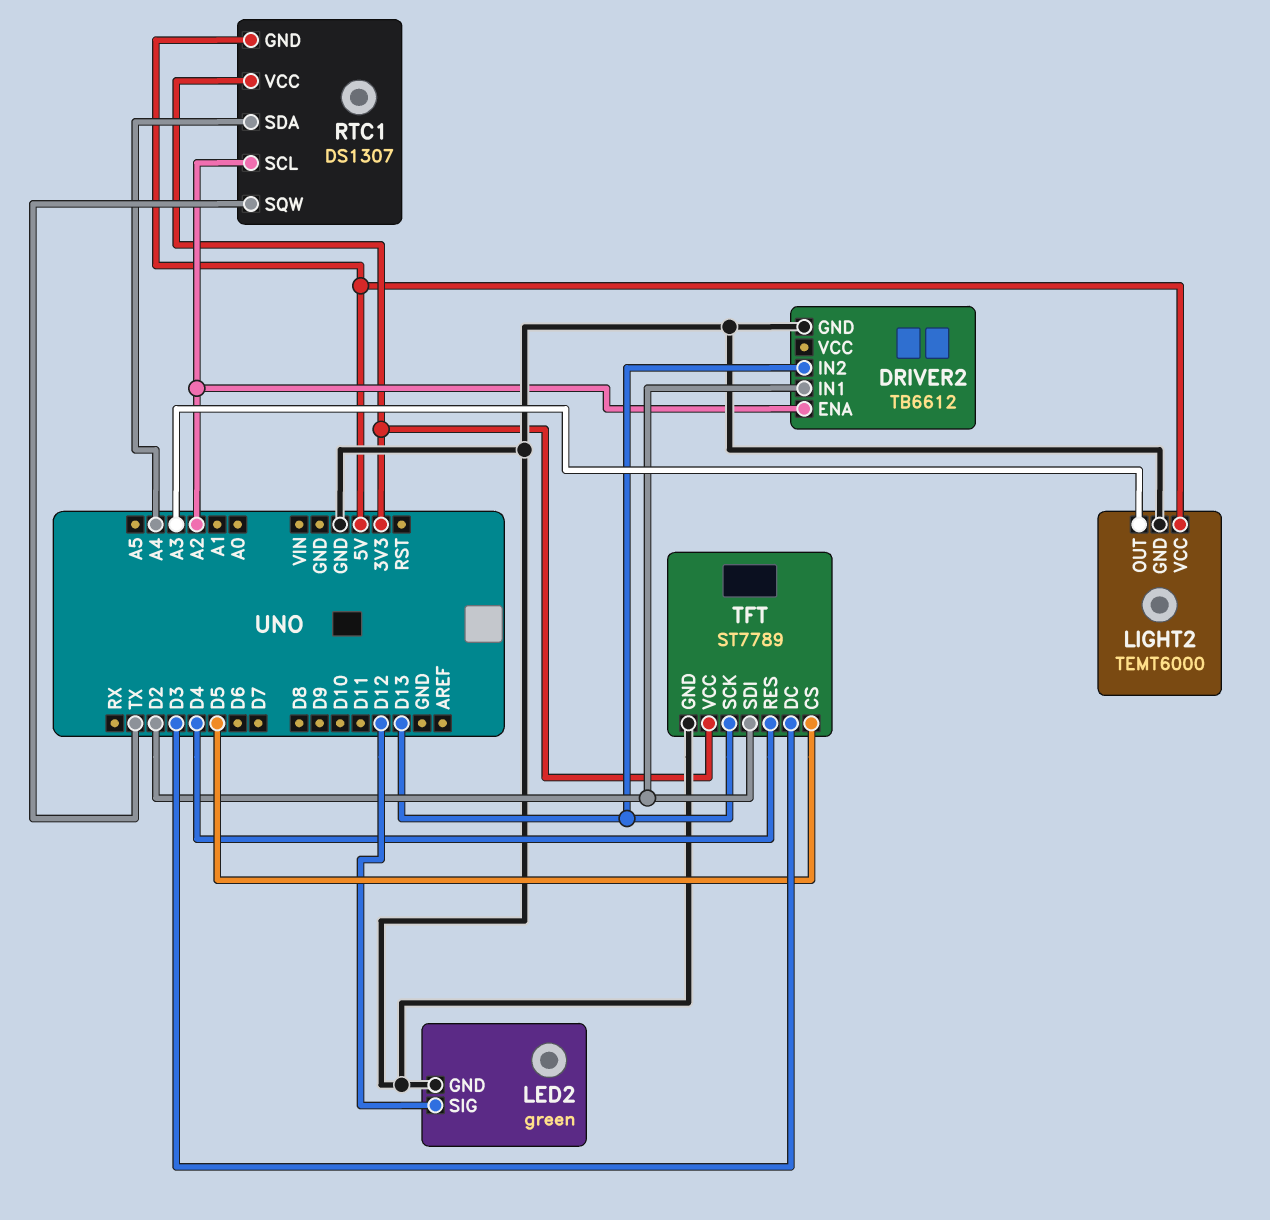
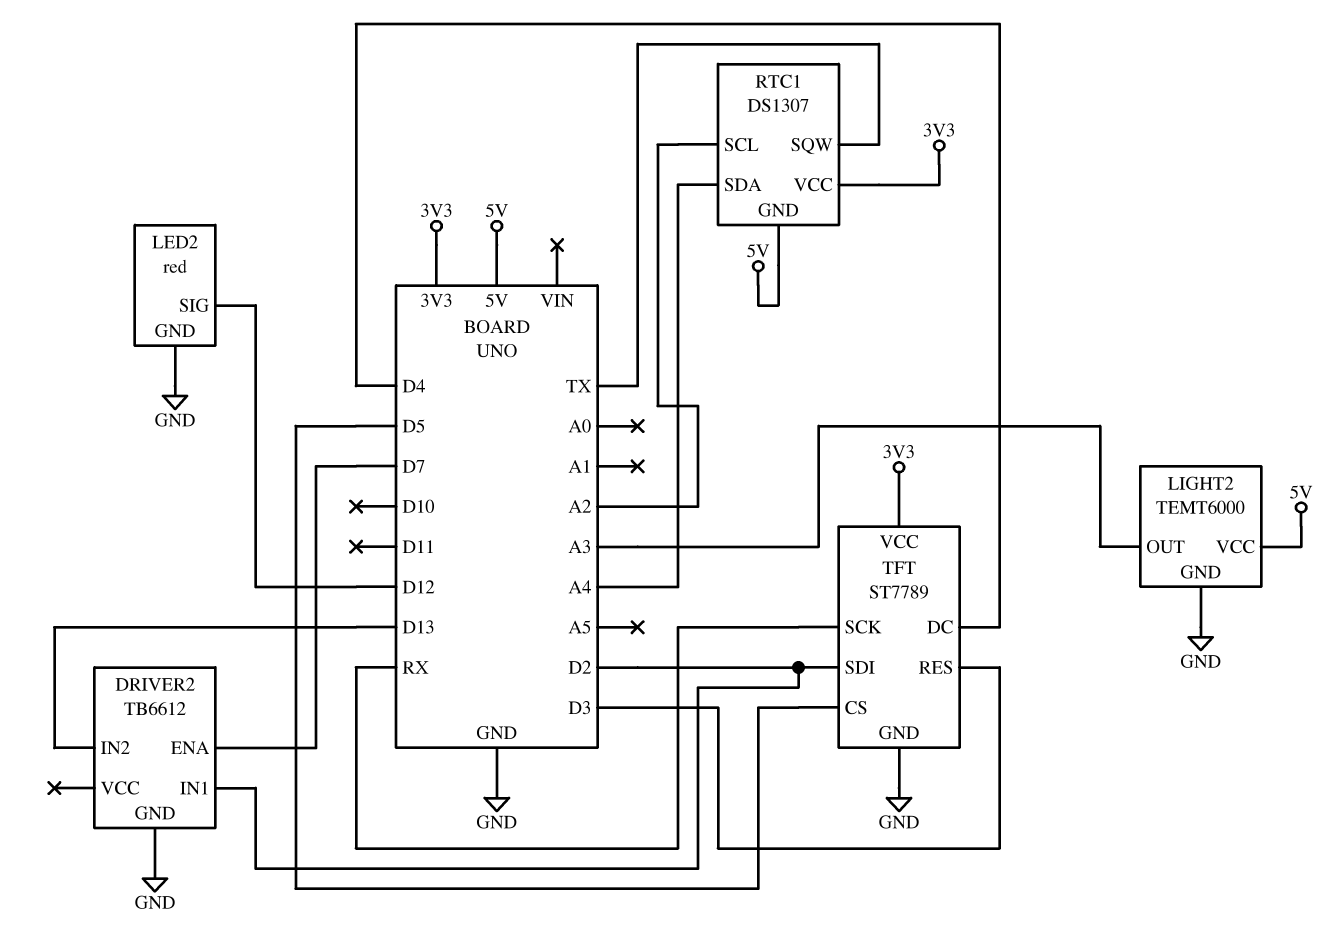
DRIVER2 pin ENA: A2 -> D7
LED2: green -> red
TFT pin DC: D3 -> D4
TFT pin RES: D4 -> D3
TFT pin SCK: D13 -> RX

